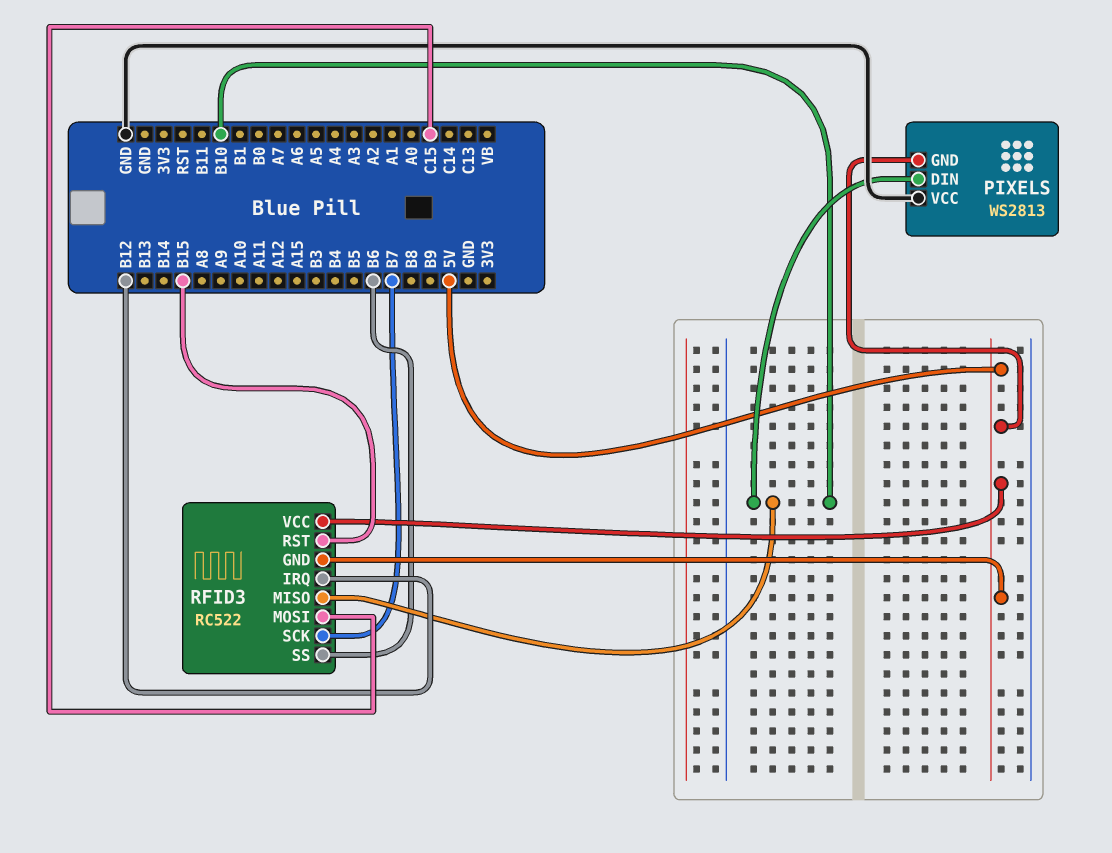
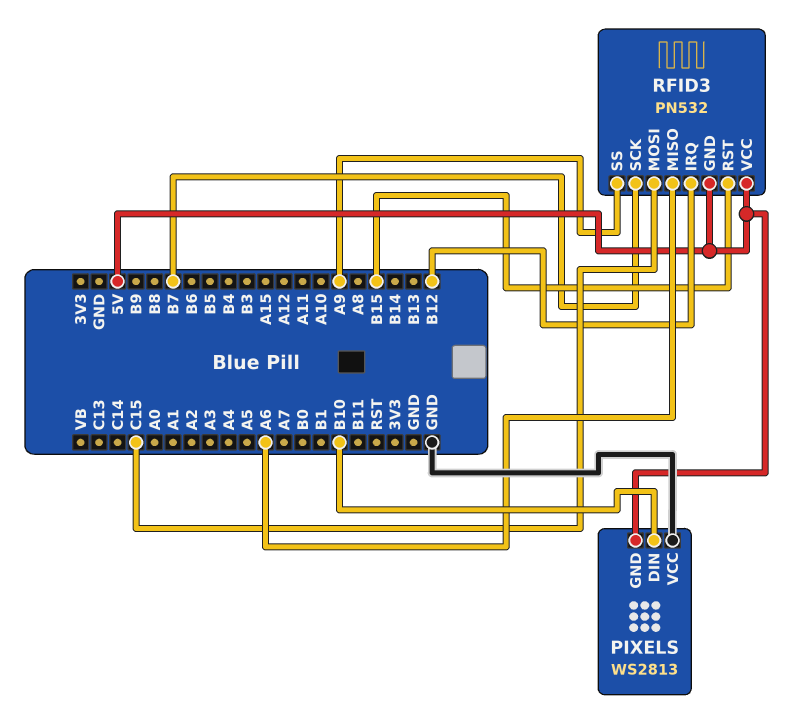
RFID3: RC522 -> PN532
RFID3 pin MISO: B10 -> A6
RFID3 pin SS: B6 -> A9

